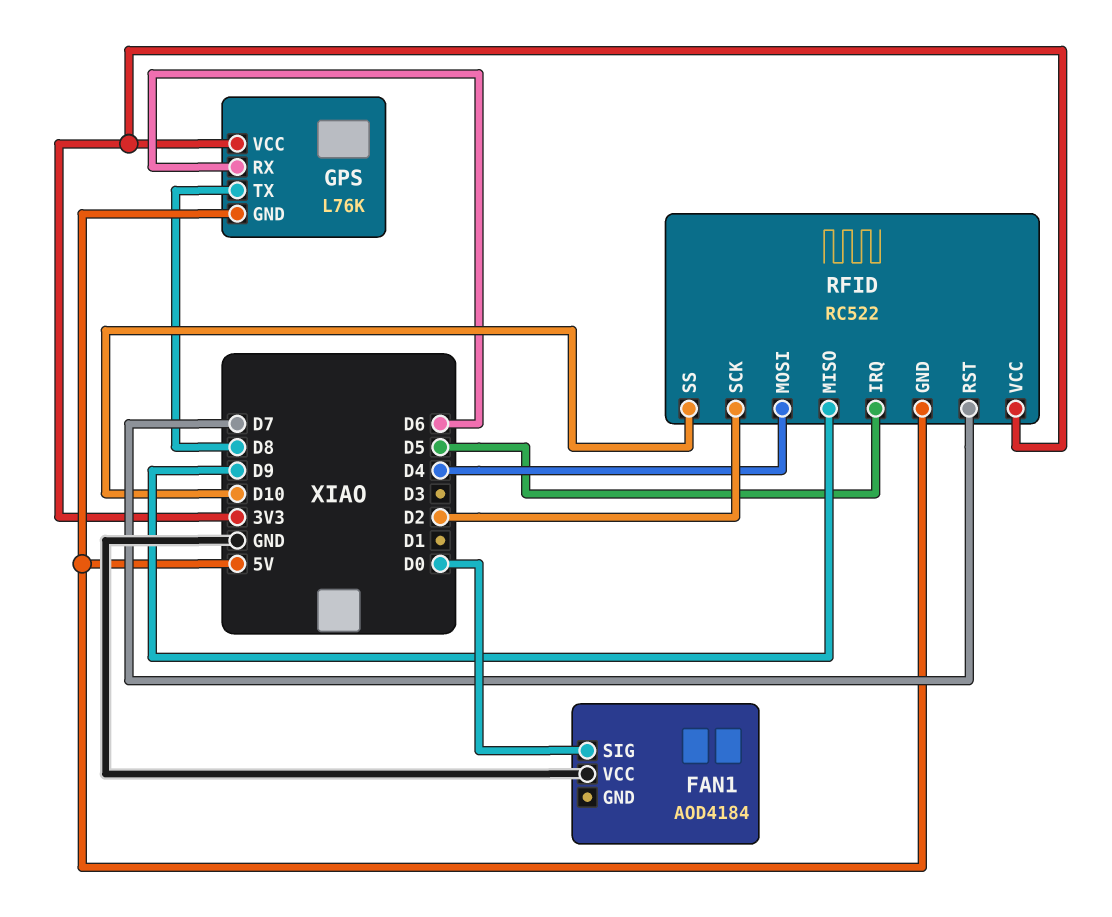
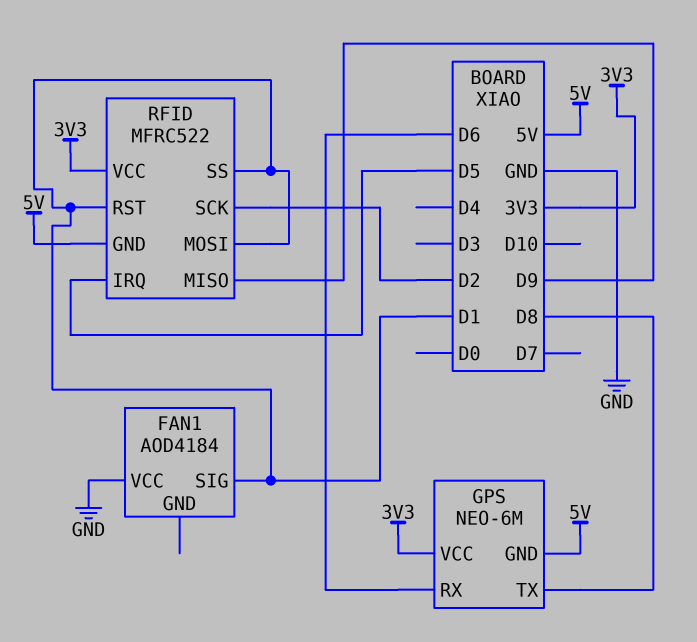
FAN1 pin SIG: D0 -> D1
GPS: L76K -> NEO-6M
RFID: RC522 -> MFRC522
RFID pin MOSI: D4 -> D1
RFID pin RST: D7 -> D1
RFID pin SS: D10 -> D1

